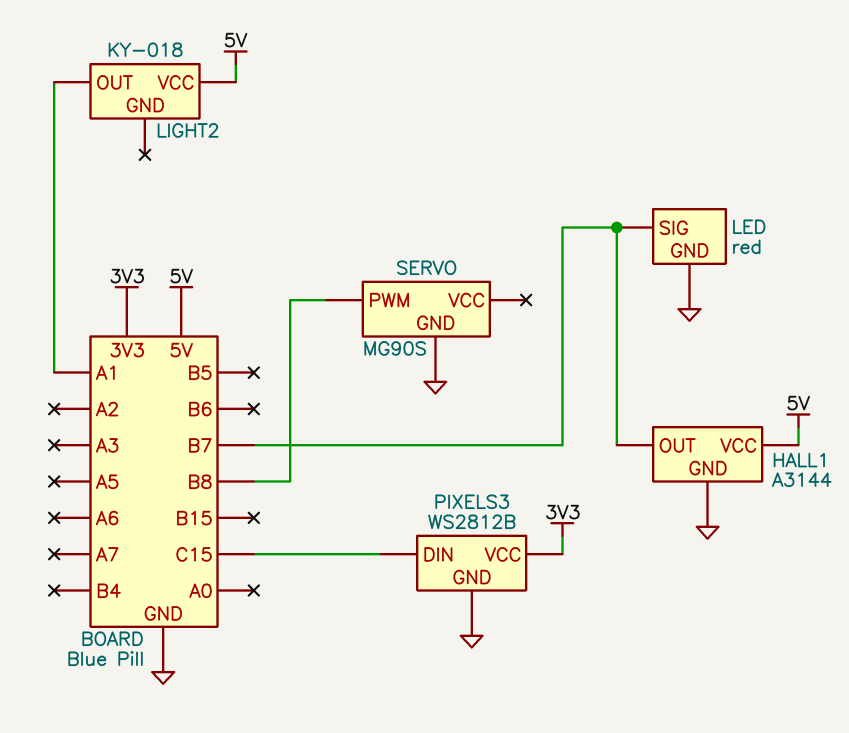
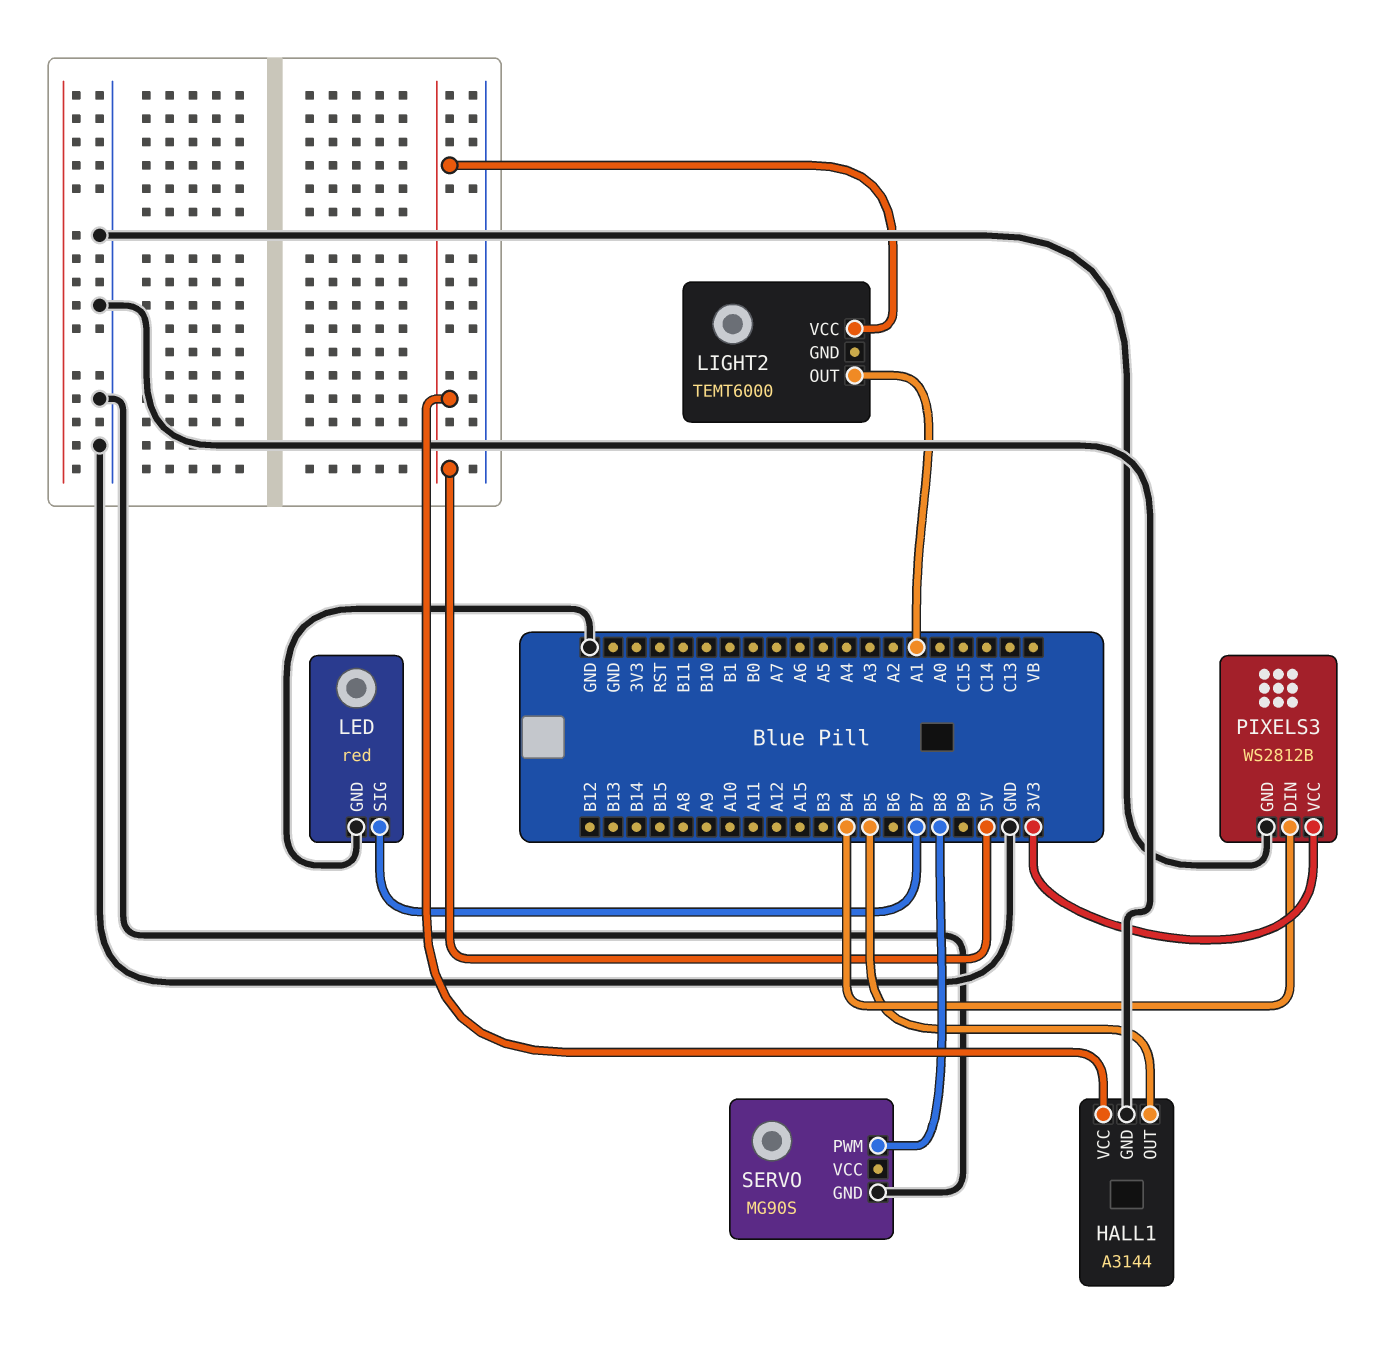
HALL1 pin OUT: B7 -> B5
LIGHT2: KY-018 -> TEMT6000
PIXELS3 pin DIN: C15 -> B4

